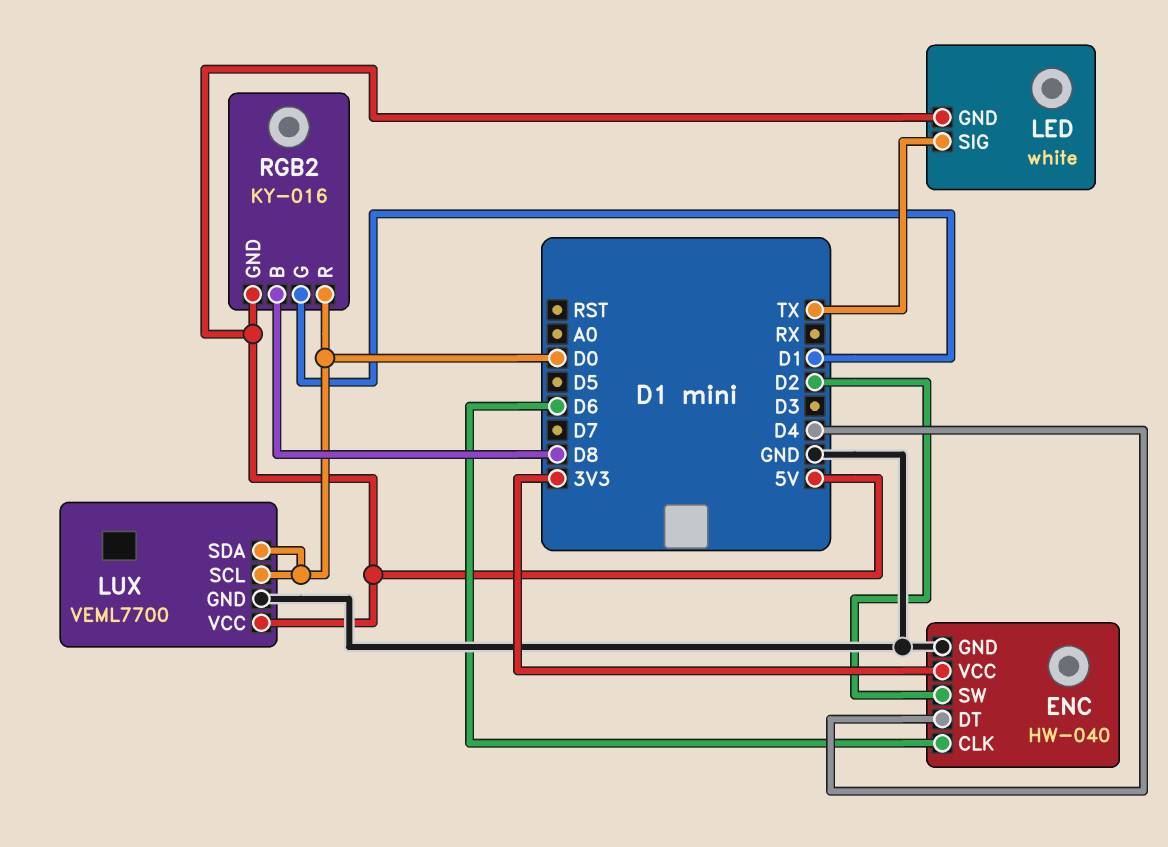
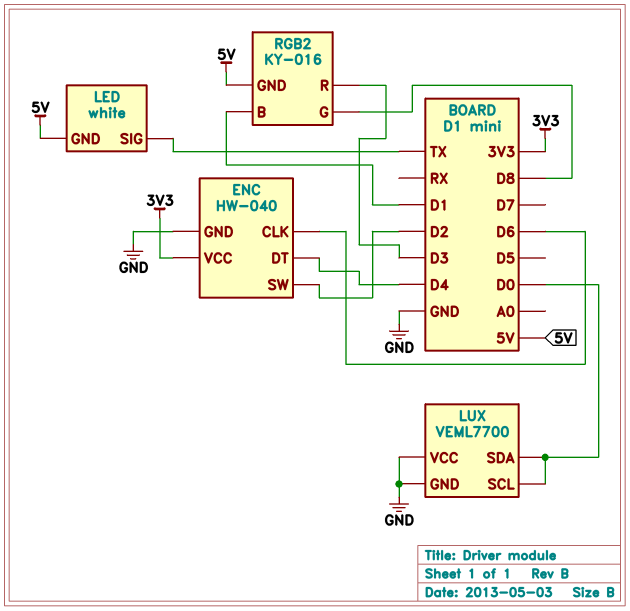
LUX pin VCC: 5V -> GND
RGB2 pin B: D8 -> D1
RGB2 pin G: D1 -> D8
RGB2 pin R: D0 -> D3

